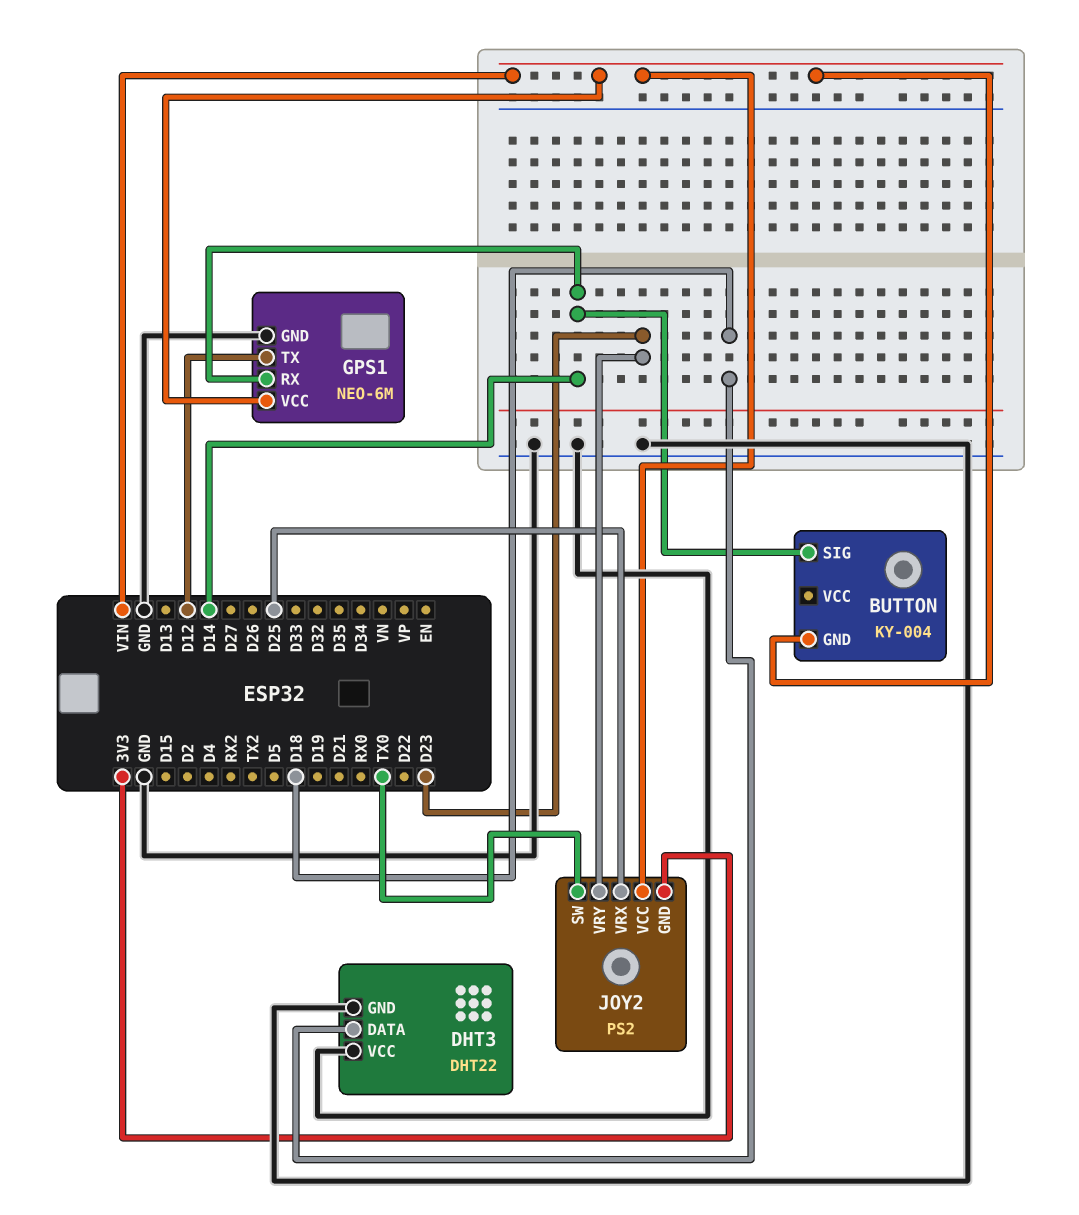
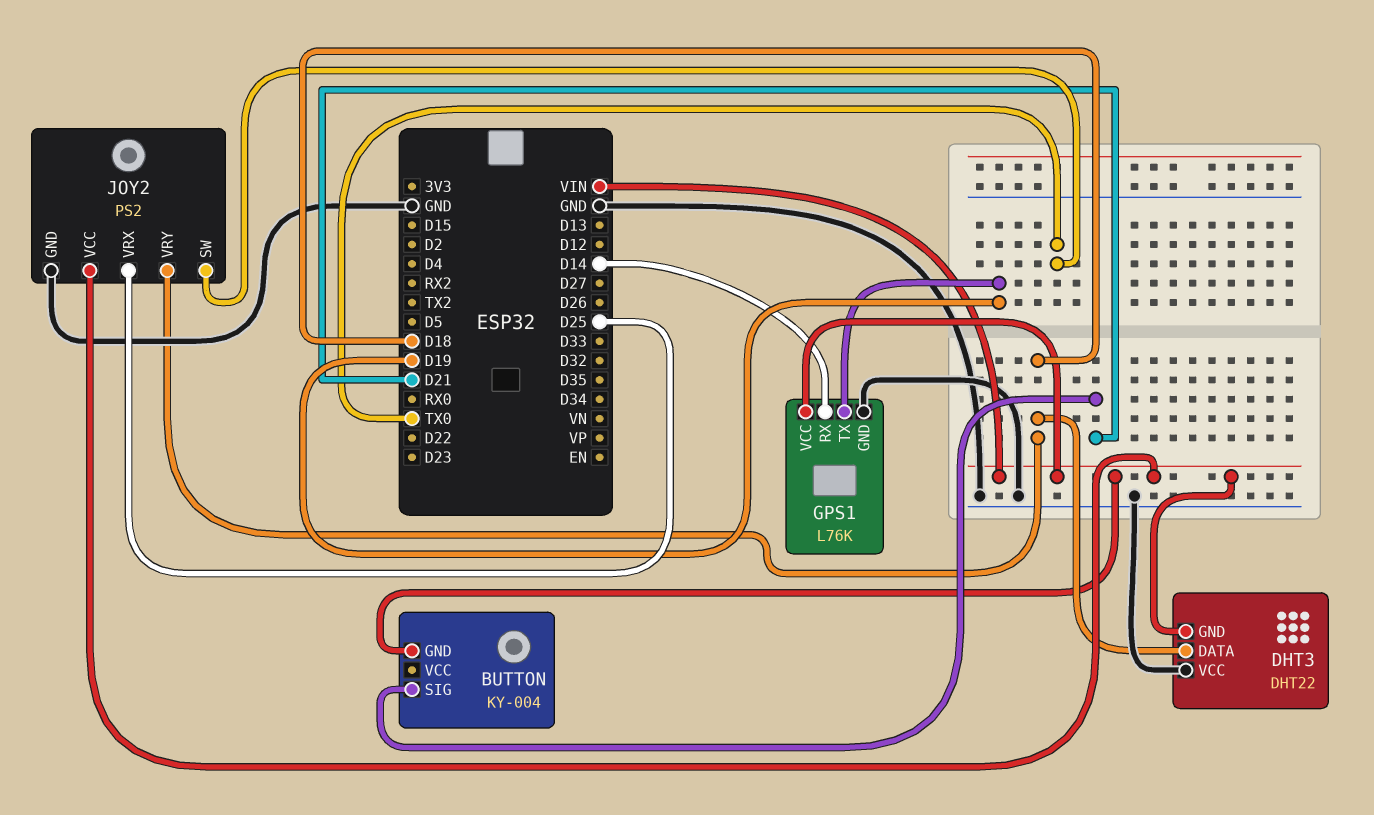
BUTTON pin SIG: D14 -> D21
DHT3 pin GND: GND -> VIN
GPS1: NEO-6M -> L76K
GPS1 pin TX: D12 -> D19
JOY2 pin GND: 3V3 -> GND
JOY2 pin VRY: D23 -> D18

